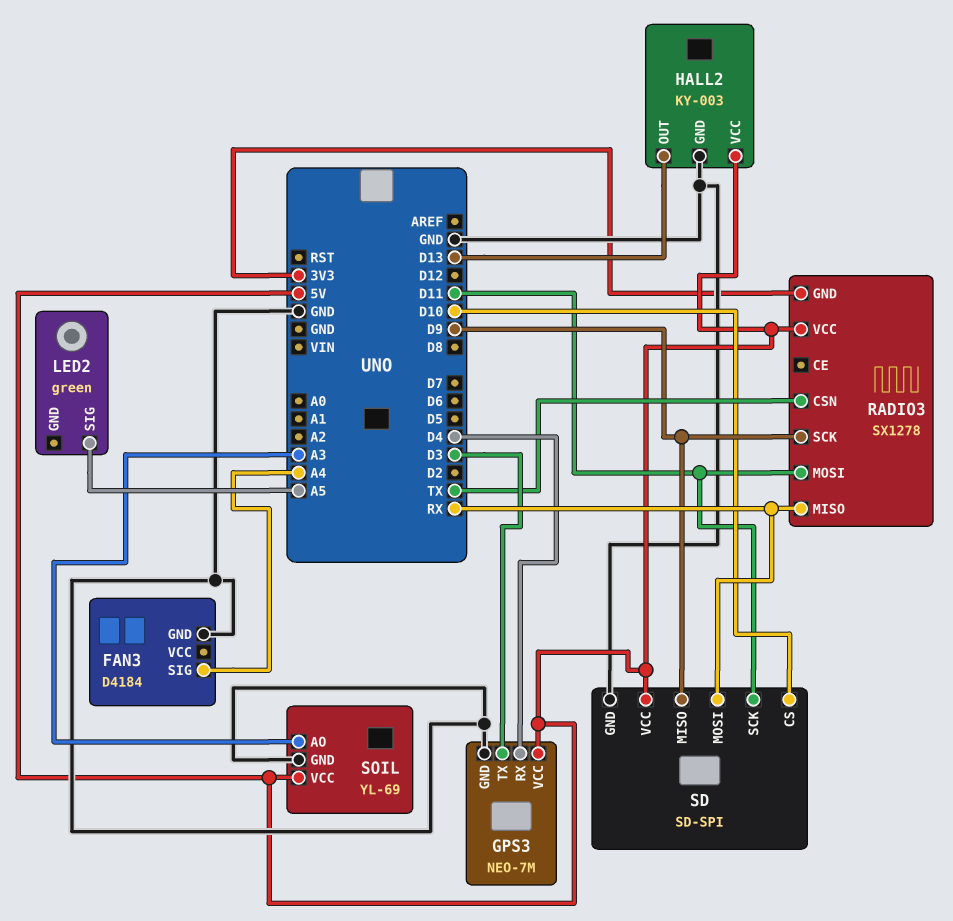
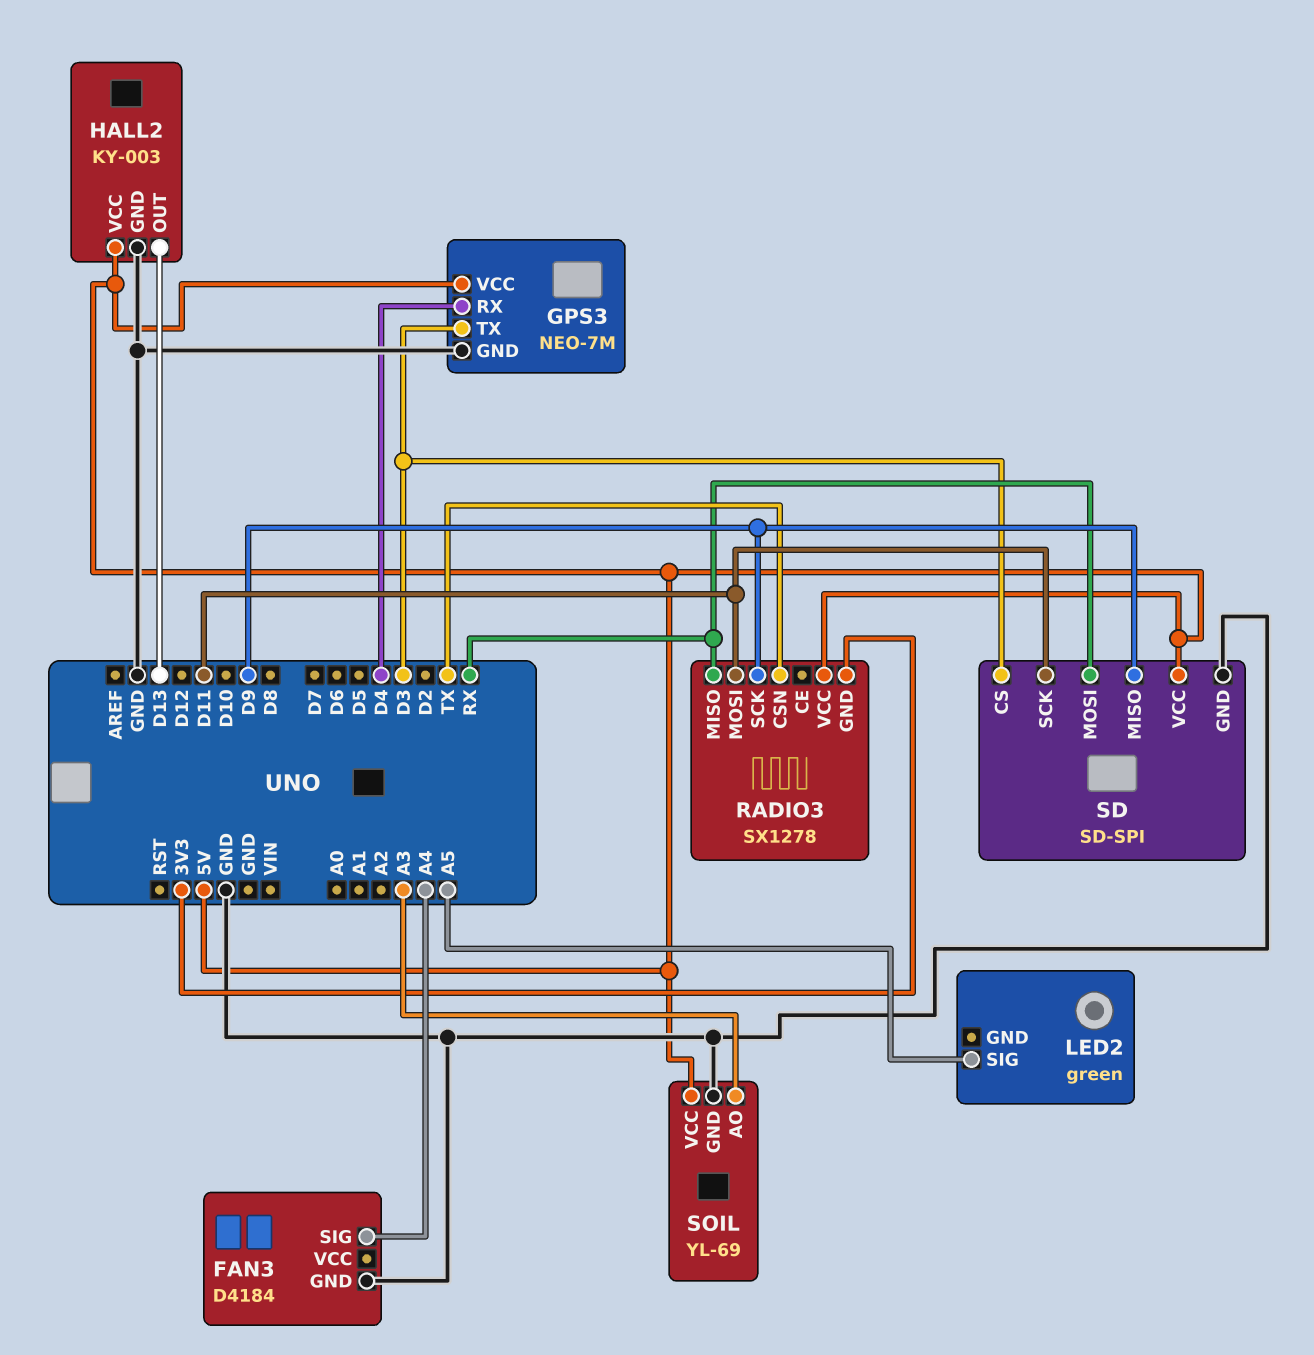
SD pin CS: D10 -> D3

